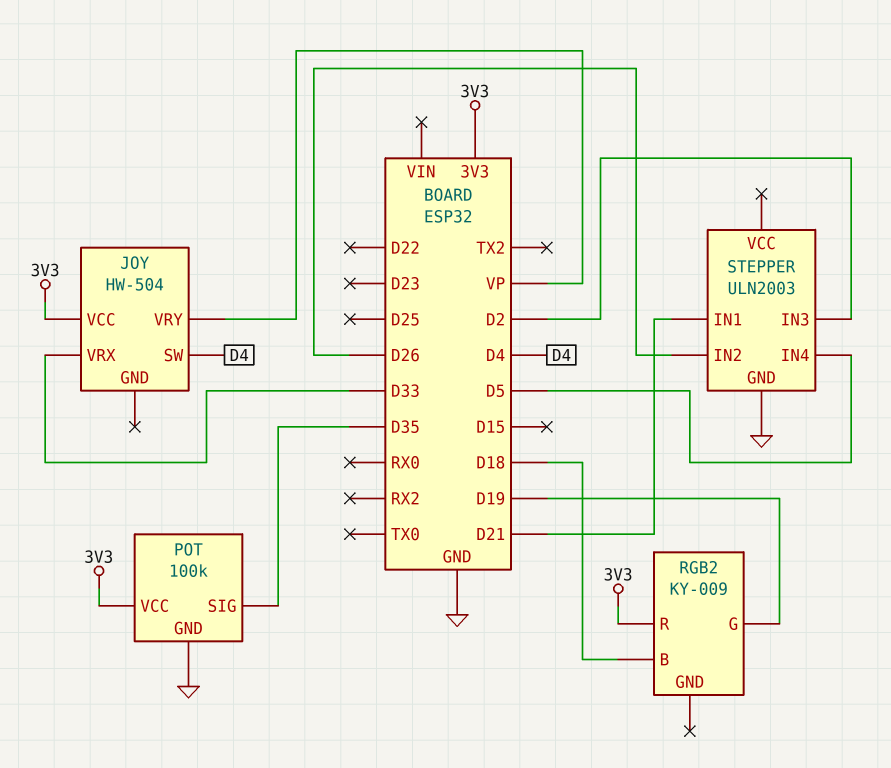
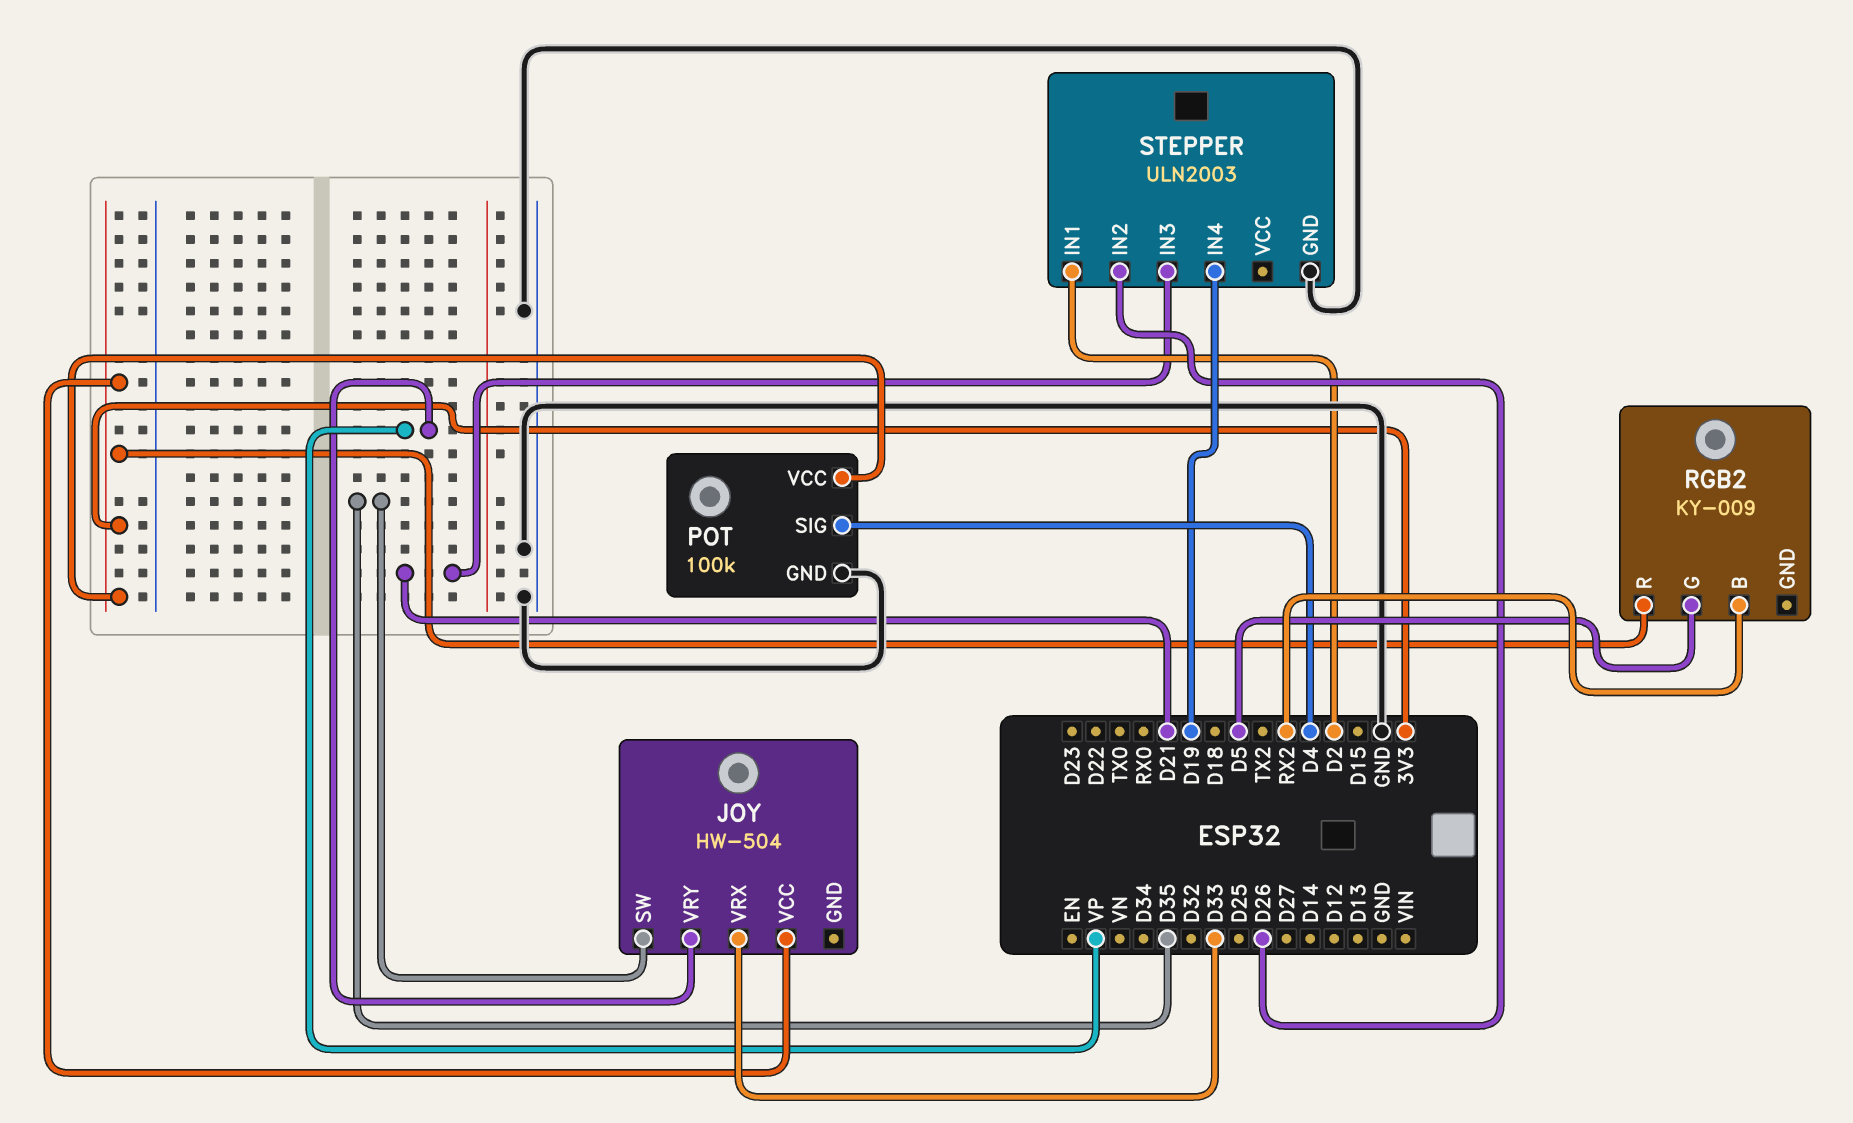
JOY pin SW: D4 -> D35
POT pin SIG: D35 -> D4
RGB2 pin B: D18 -> RX2
RGB2 pin G: D19 -> D5
STEPPER pin IN1: D21 -> D2
STEPPER pin IN3: D2 -> D21
STEPPER pin IN4: D5 -> D19

